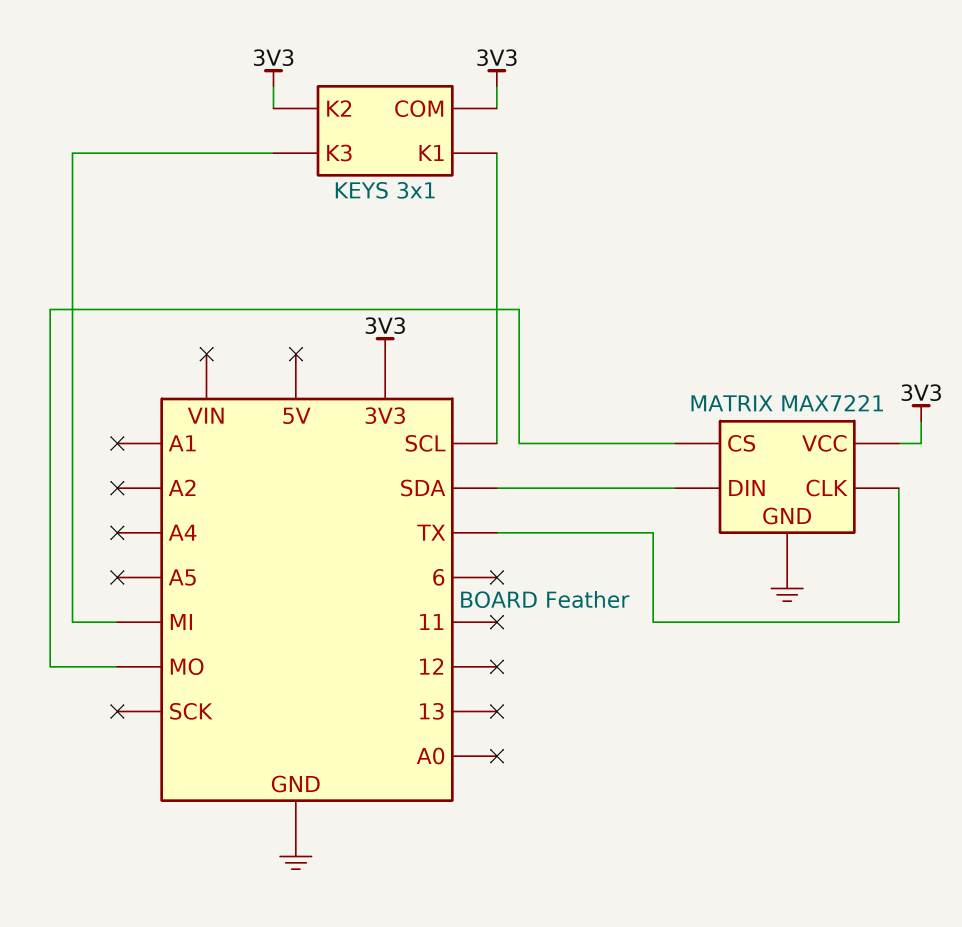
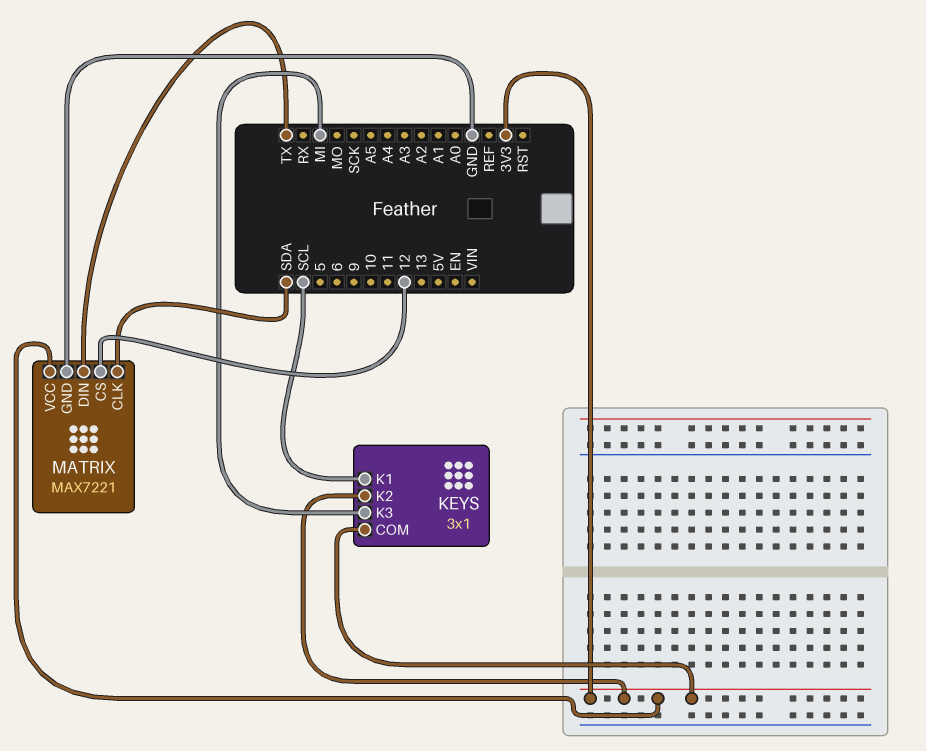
MATRIX pin CLK: TX -> SDA
MATRIX pin CS: MO -> 12
MATRIX pin DIN: SDA -> TX

